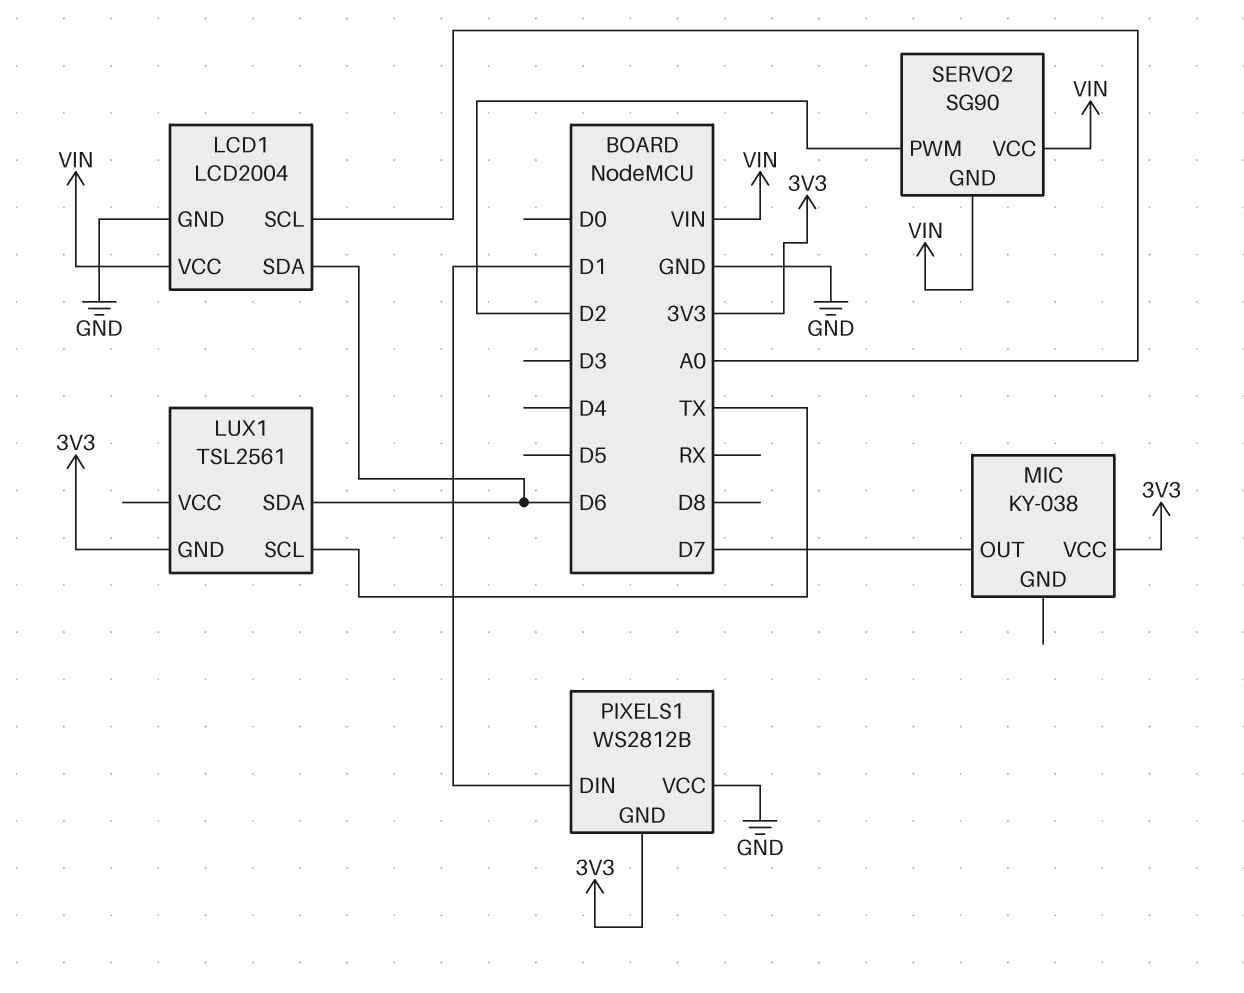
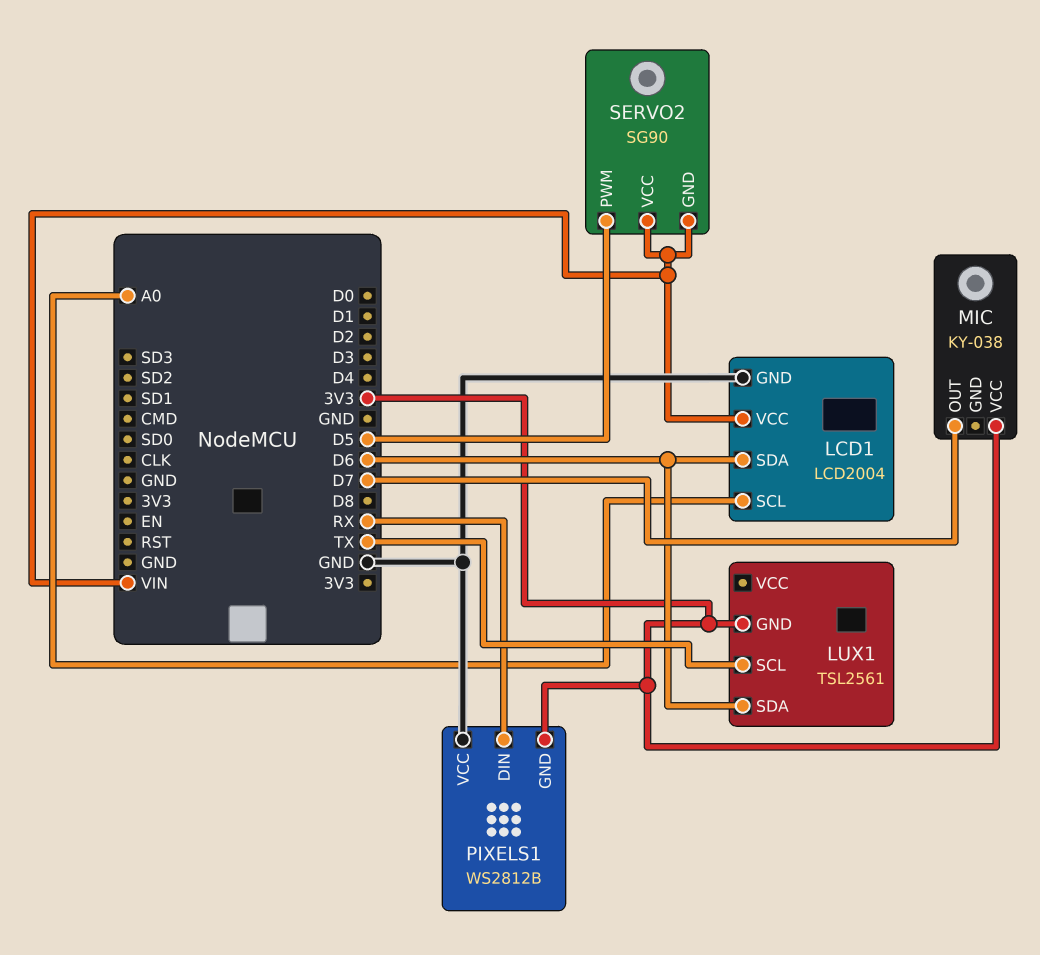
PIXELS1 pin DIN: D1 -> RX
SERVO2 pin PWM: D2 -> D5

